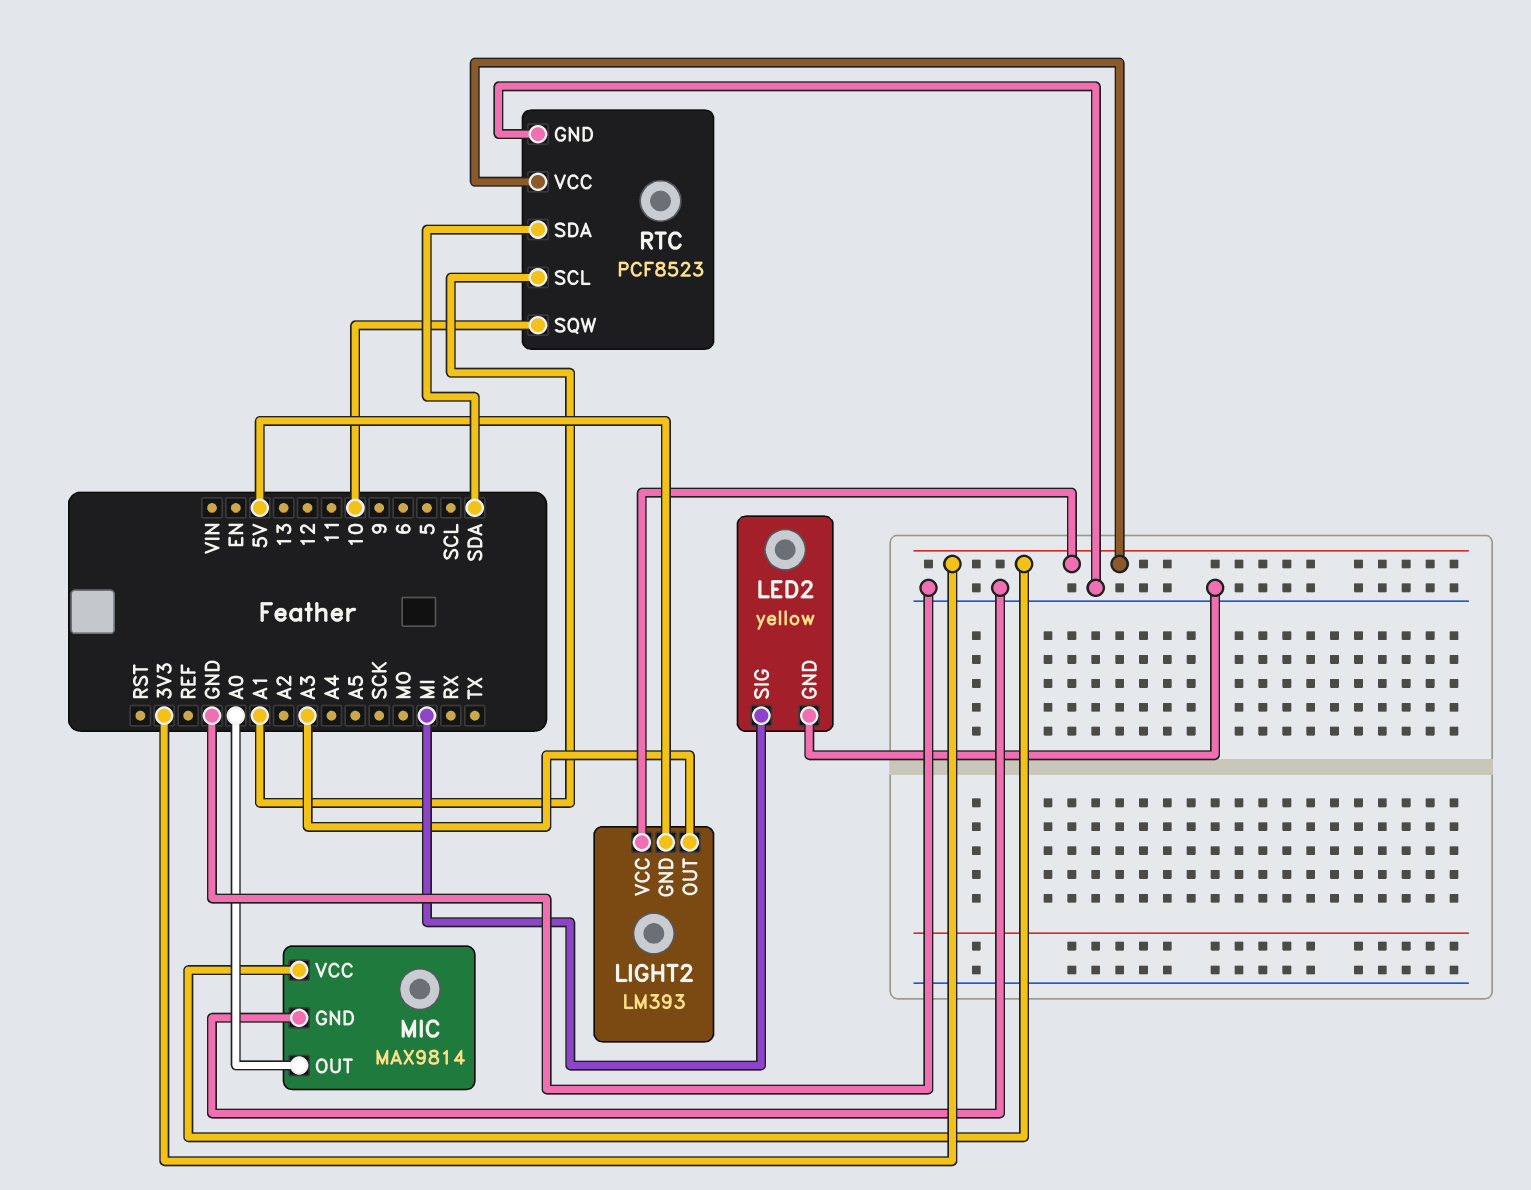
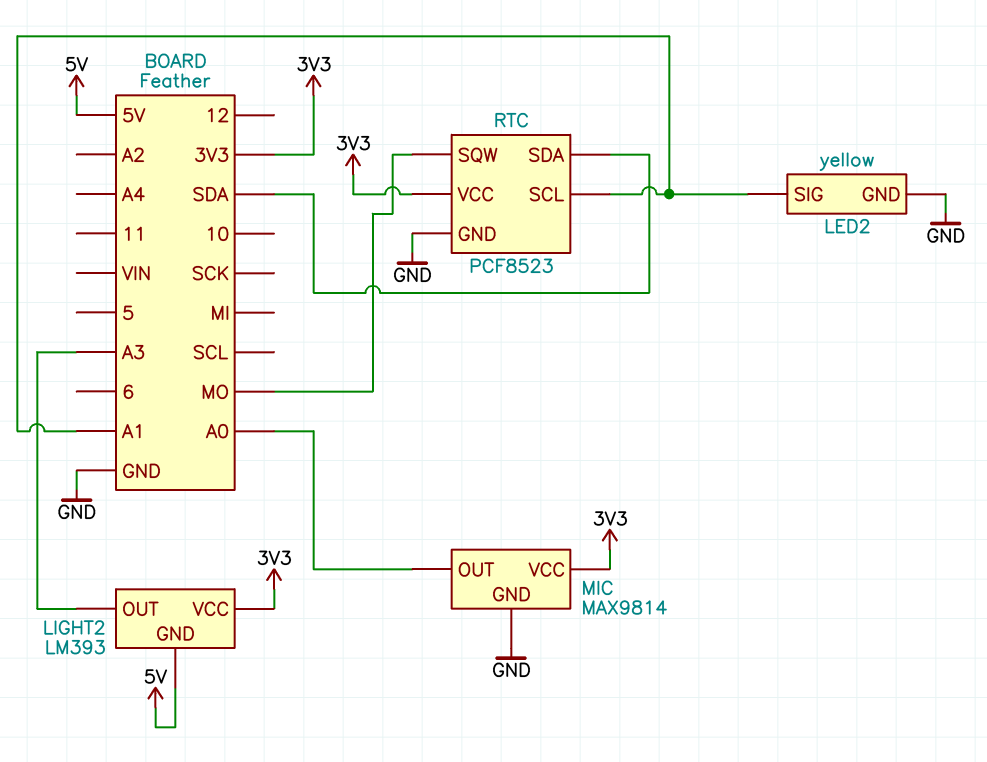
LED2 pin SIG: MI -> A1
RTC pin SQW: 10 -> MO

